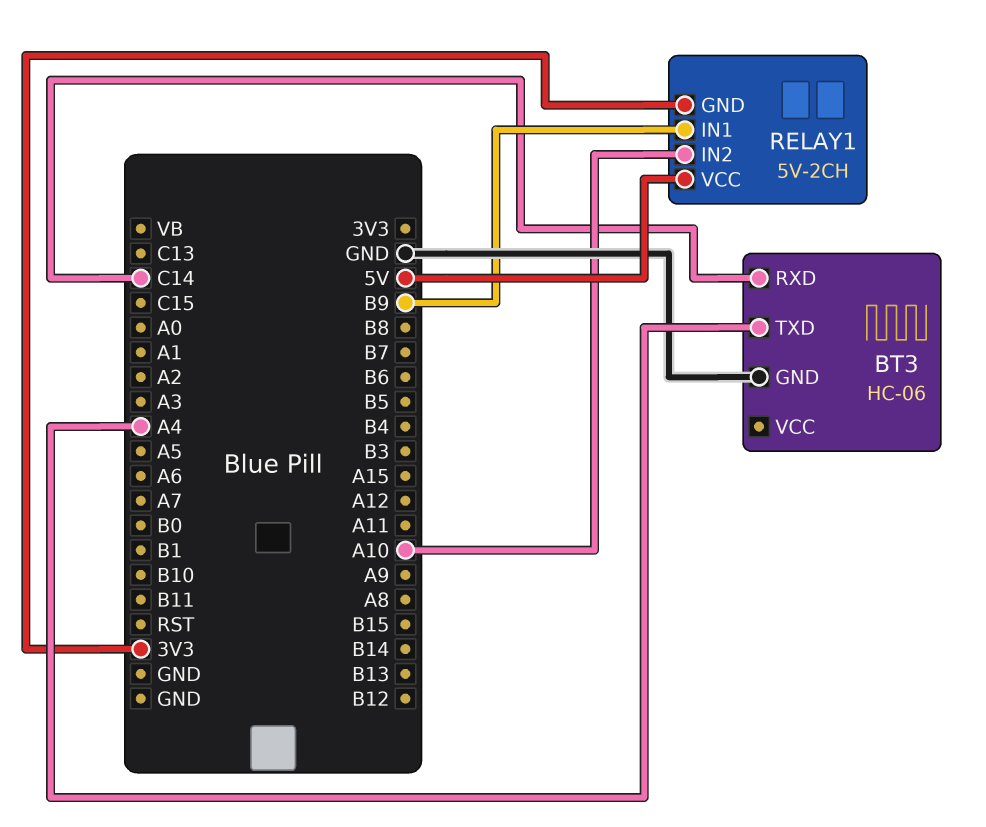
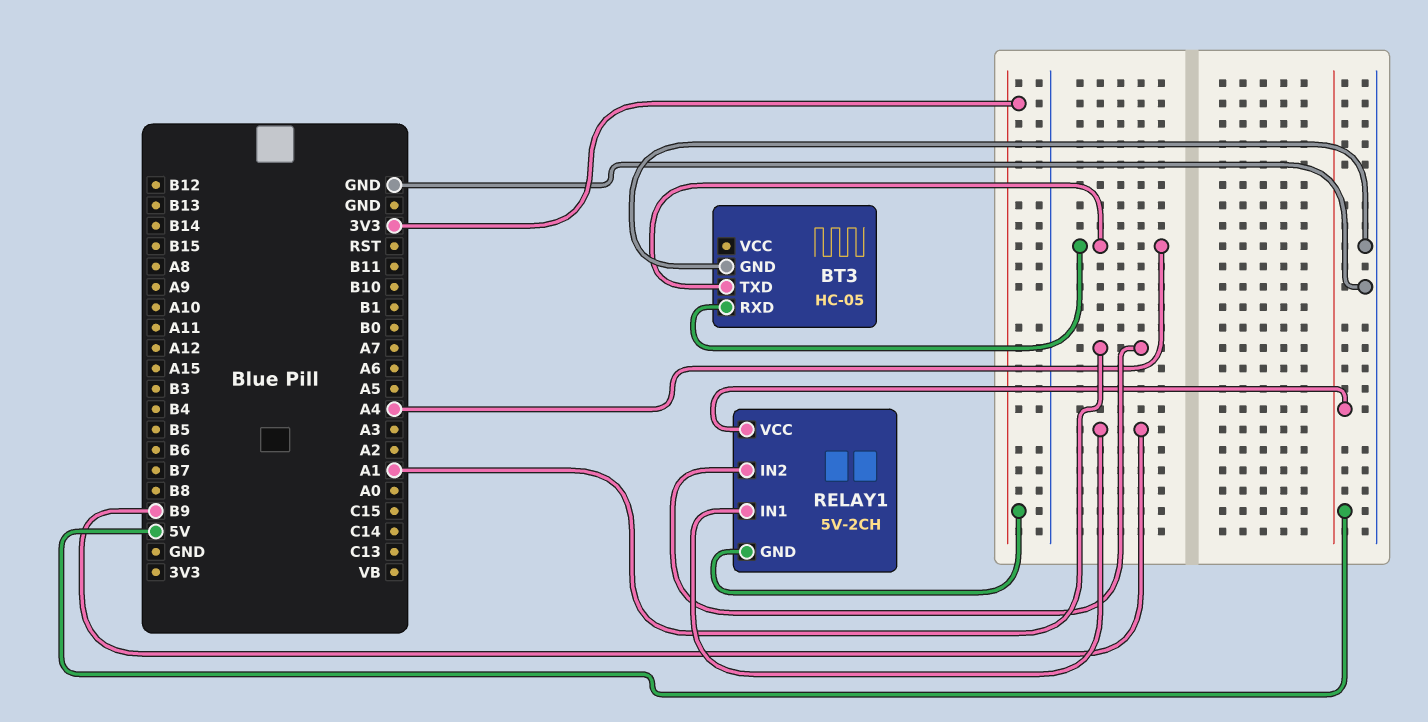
BT3: HC-06 -> HC-05
BT3 pin RXD: C14 -> A4
RELAY1 pin IN2: A10 -> A1

